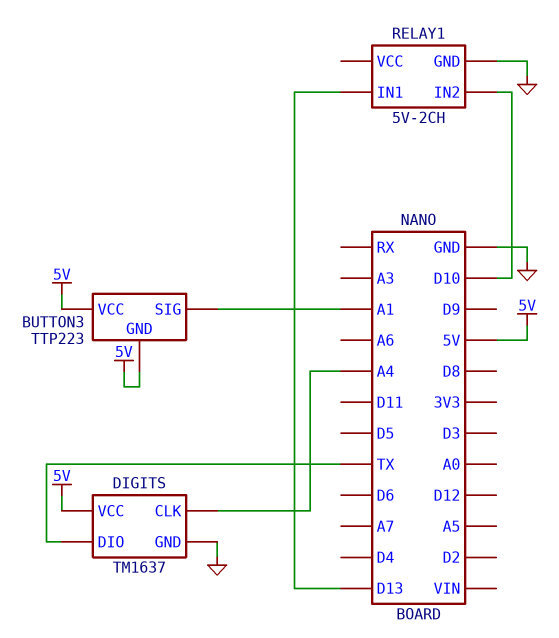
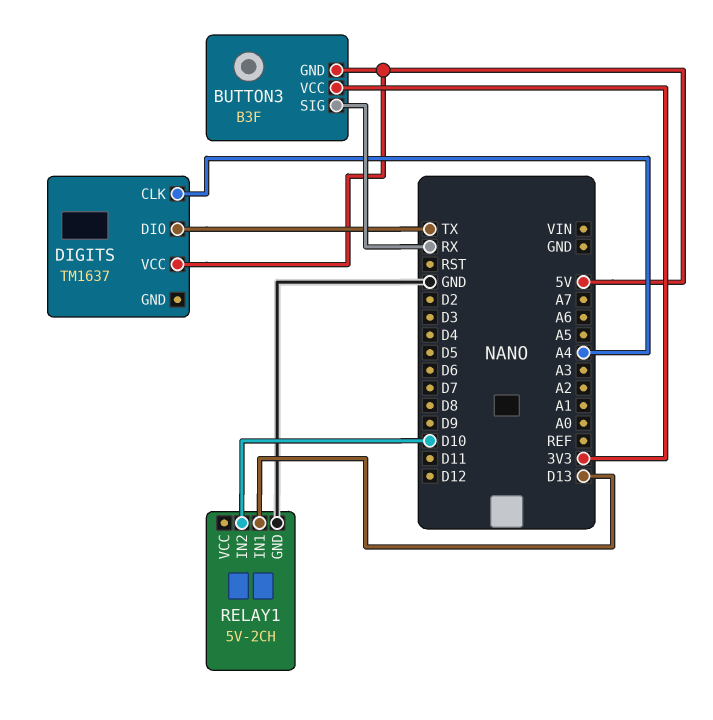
BUTTON3: TTP223 -> B3F
BUTTON3 pin SIG: A1 -> RX
BUTTON3 pin VCC: 5V -> 3V3
DIGITS pin GND: GND -> none

